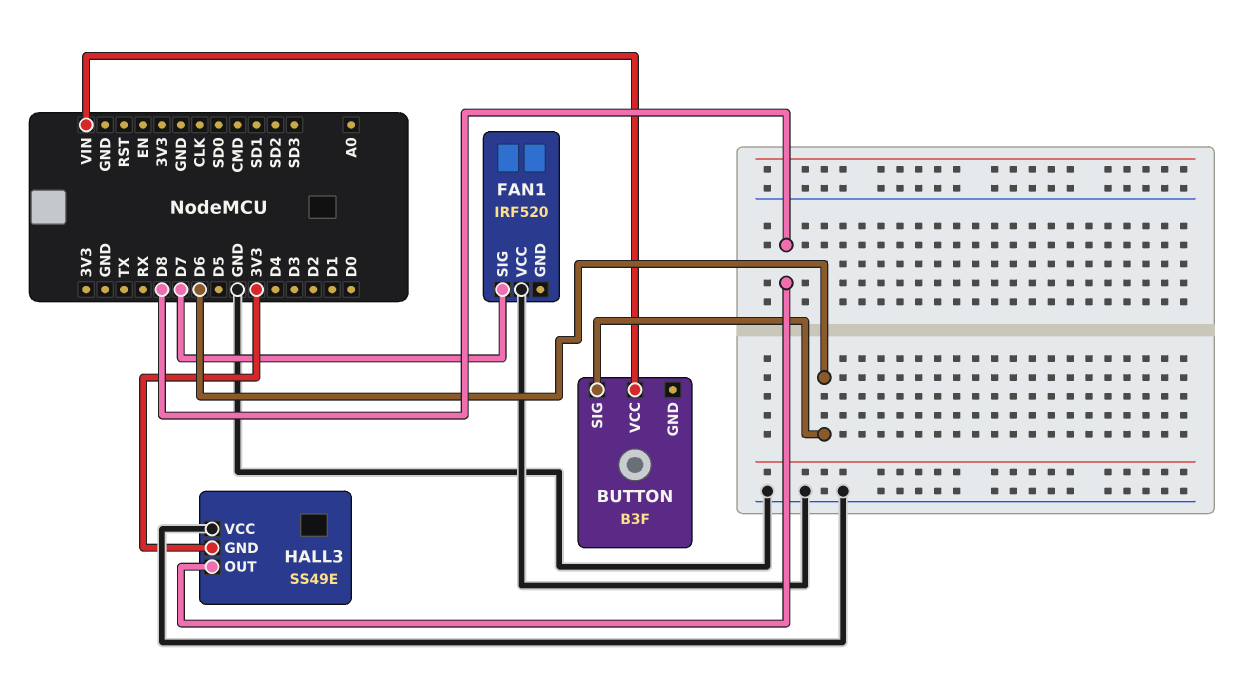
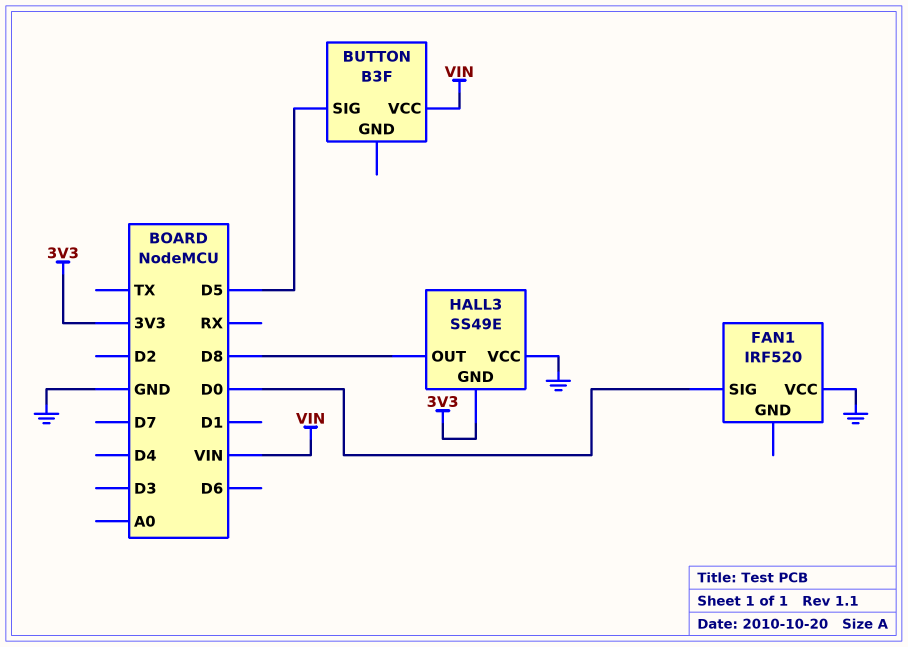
BUTTON pin SIG: D6 -> D5
FAN1 pin SIG: D7 -> D0

